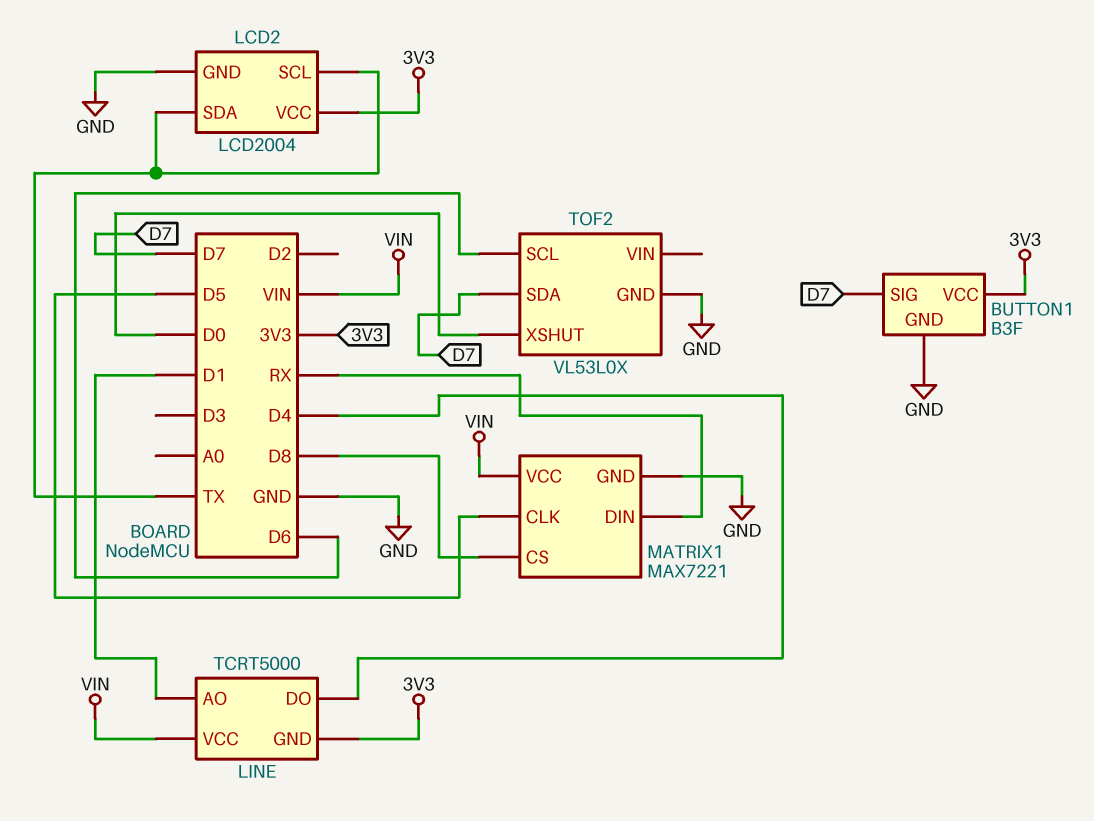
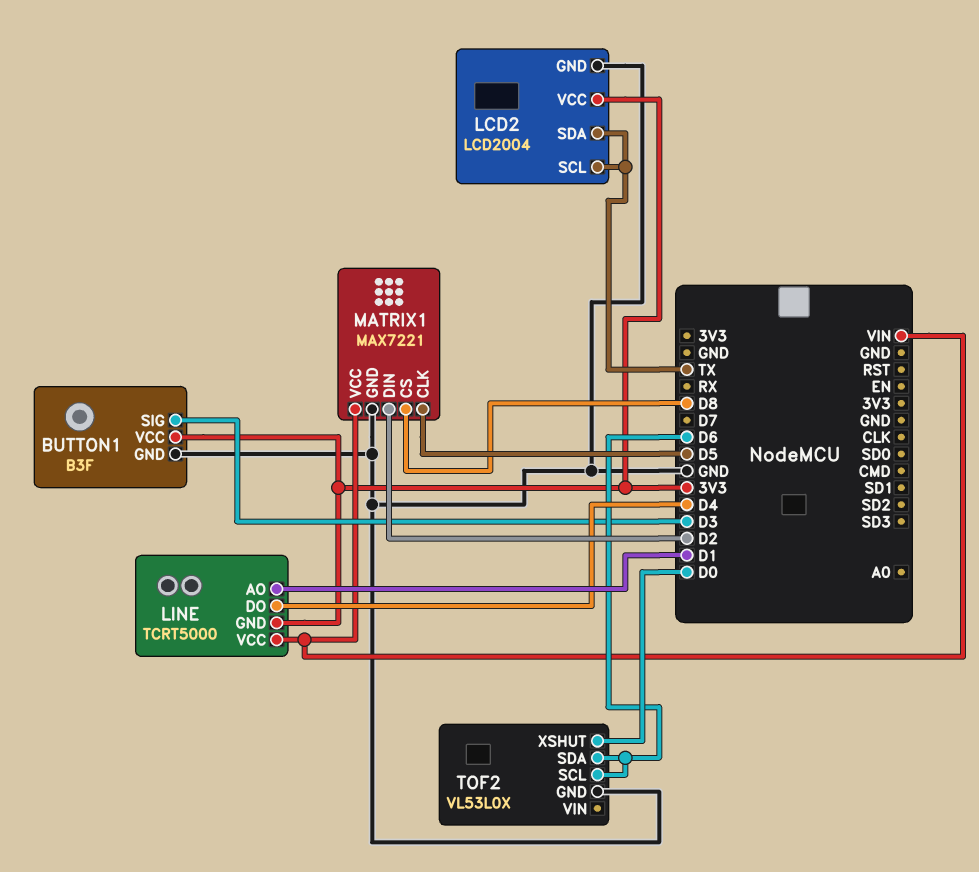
BUTTON1 pin SIG: D7 -> D3
MATRIX1 pin DIN: RX -> D2
TOF2 pin SDA: D7 -> D6

